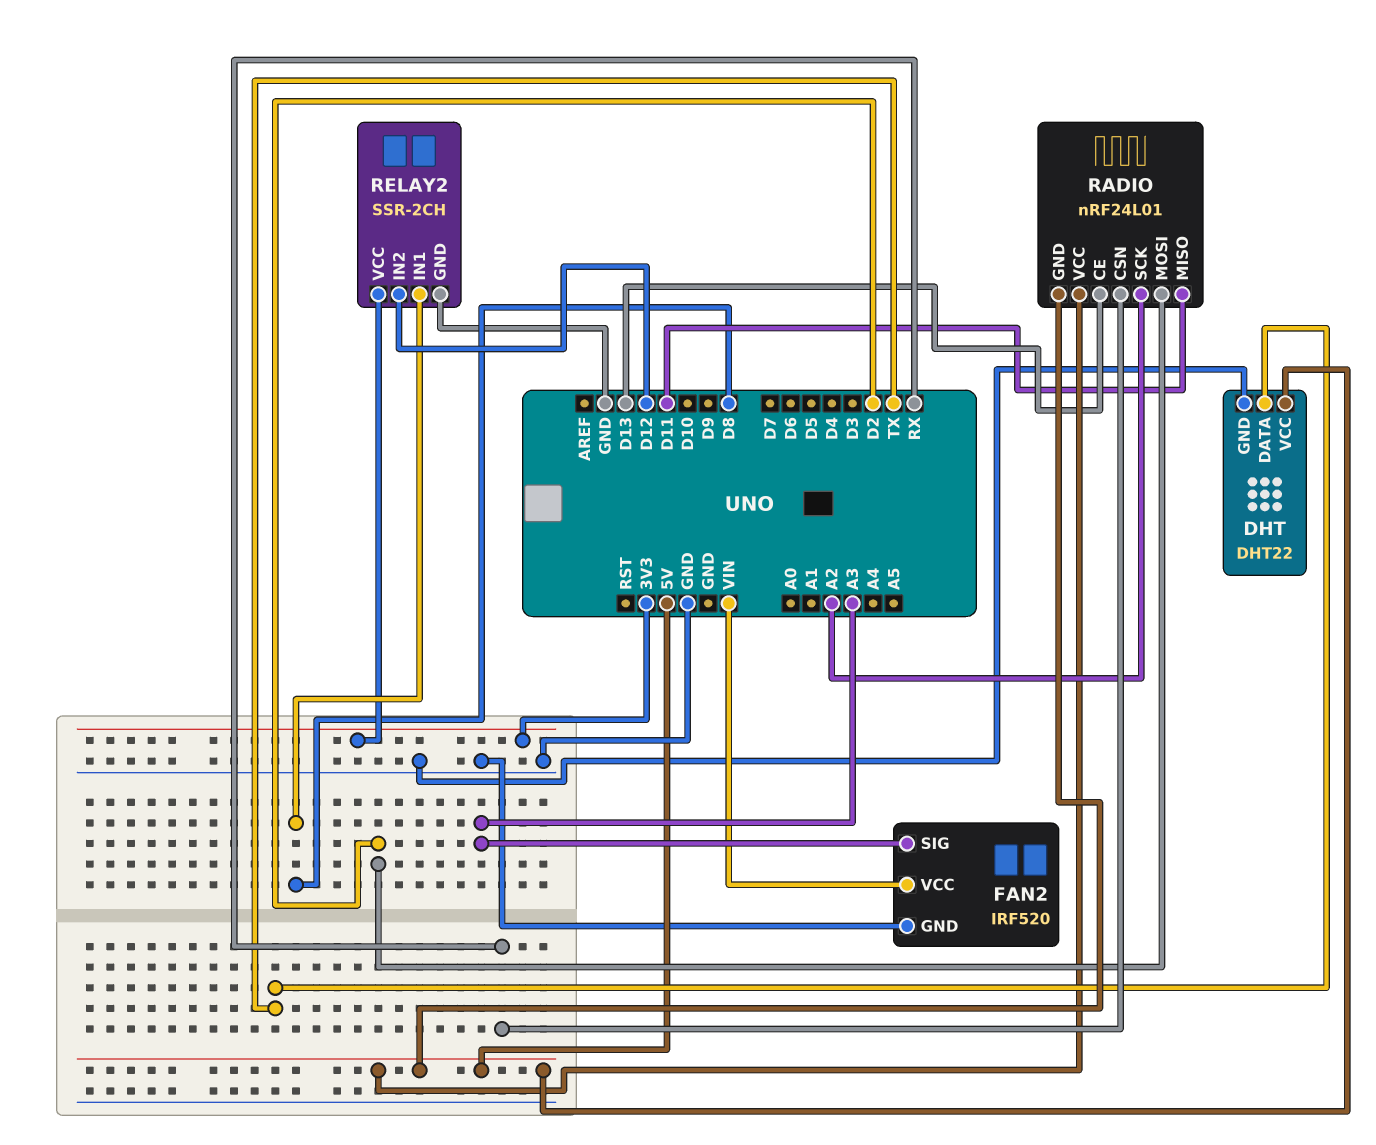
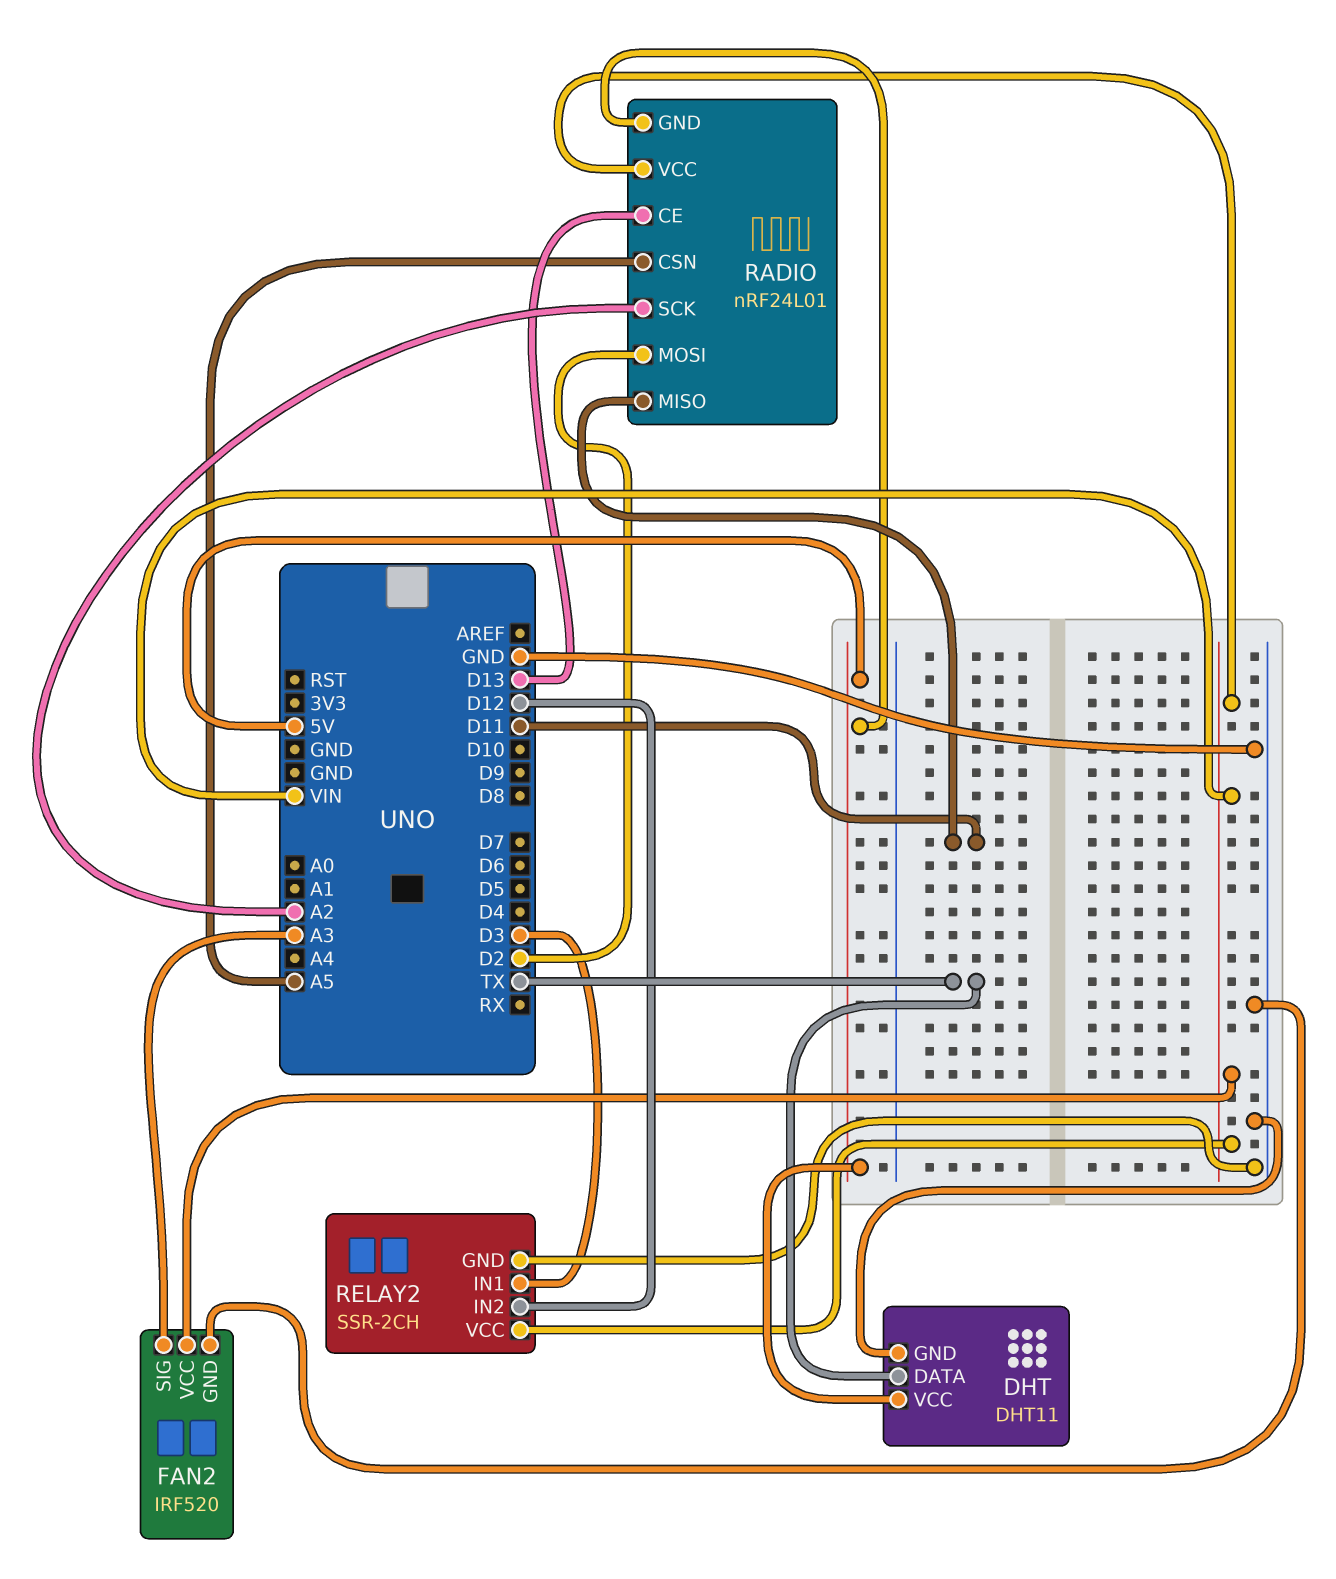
DHT: DHT22 -> DHT11
RADIO pin CSN: RX -> A5
RADIO pin VCC: 5V -> VIN
RELAY2 pin IN1: D8 -> D3
RELAY2 pin VCC: 3V3 -> VIN

